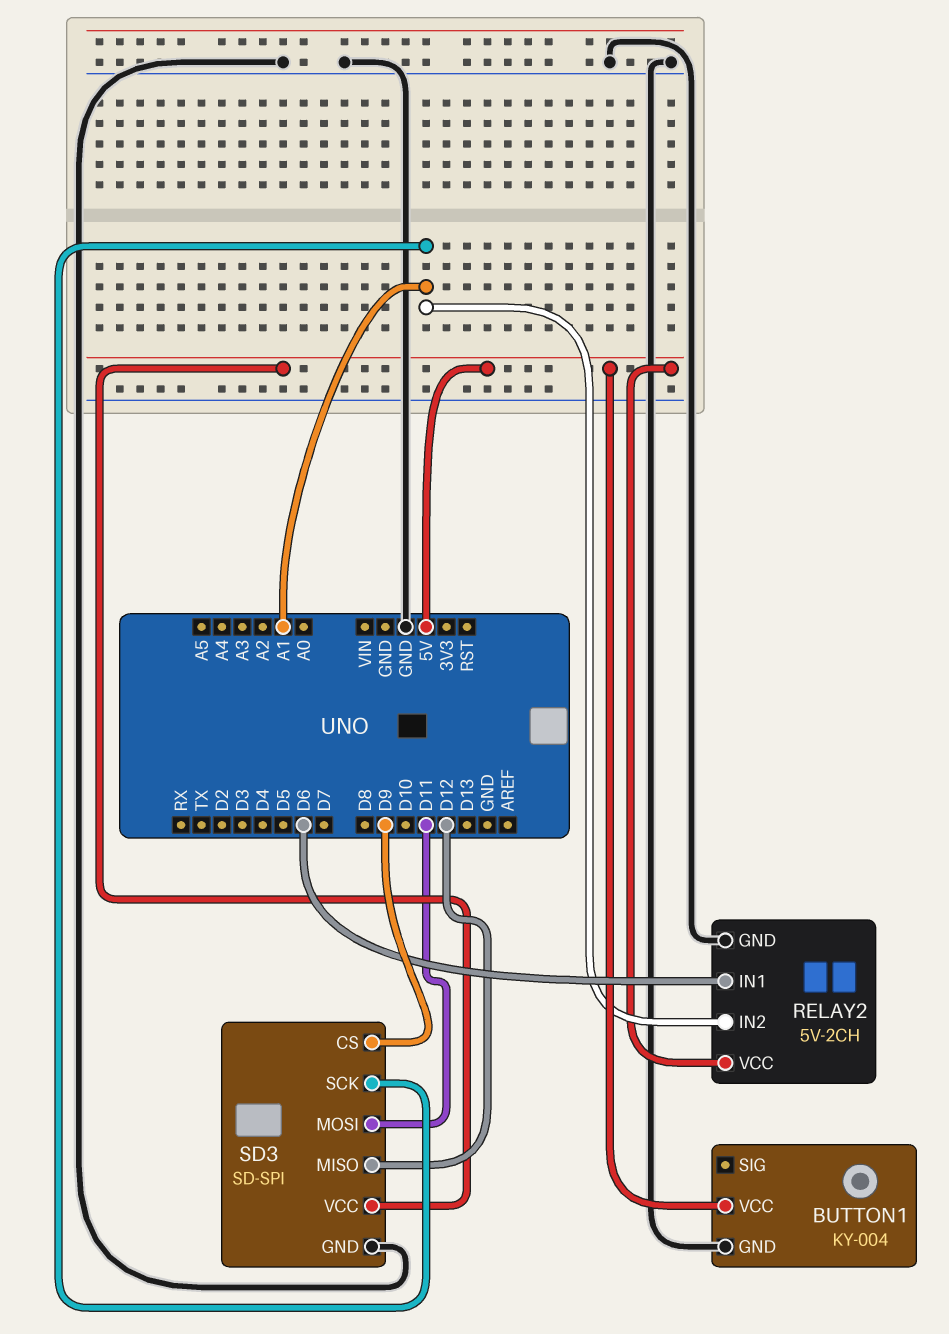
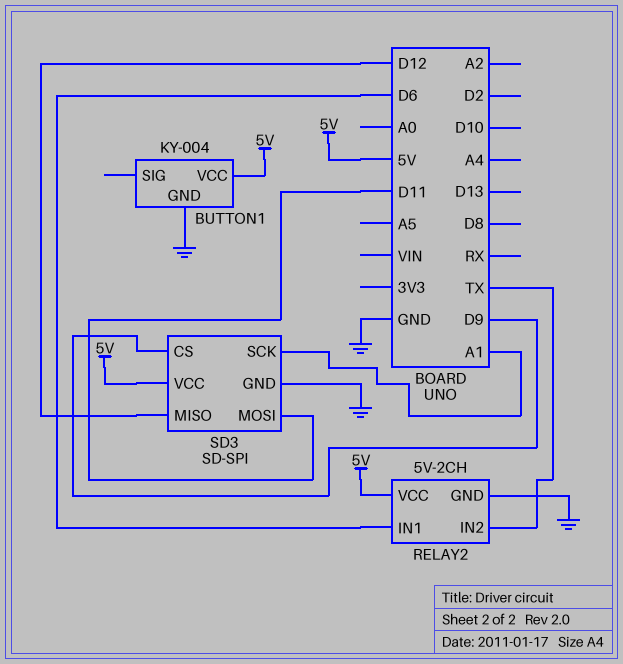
RELAY2 pin IN2: A1 -> TX

